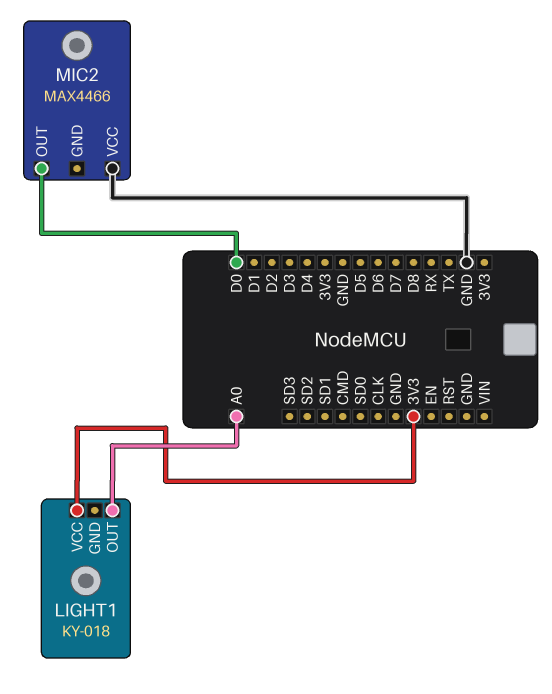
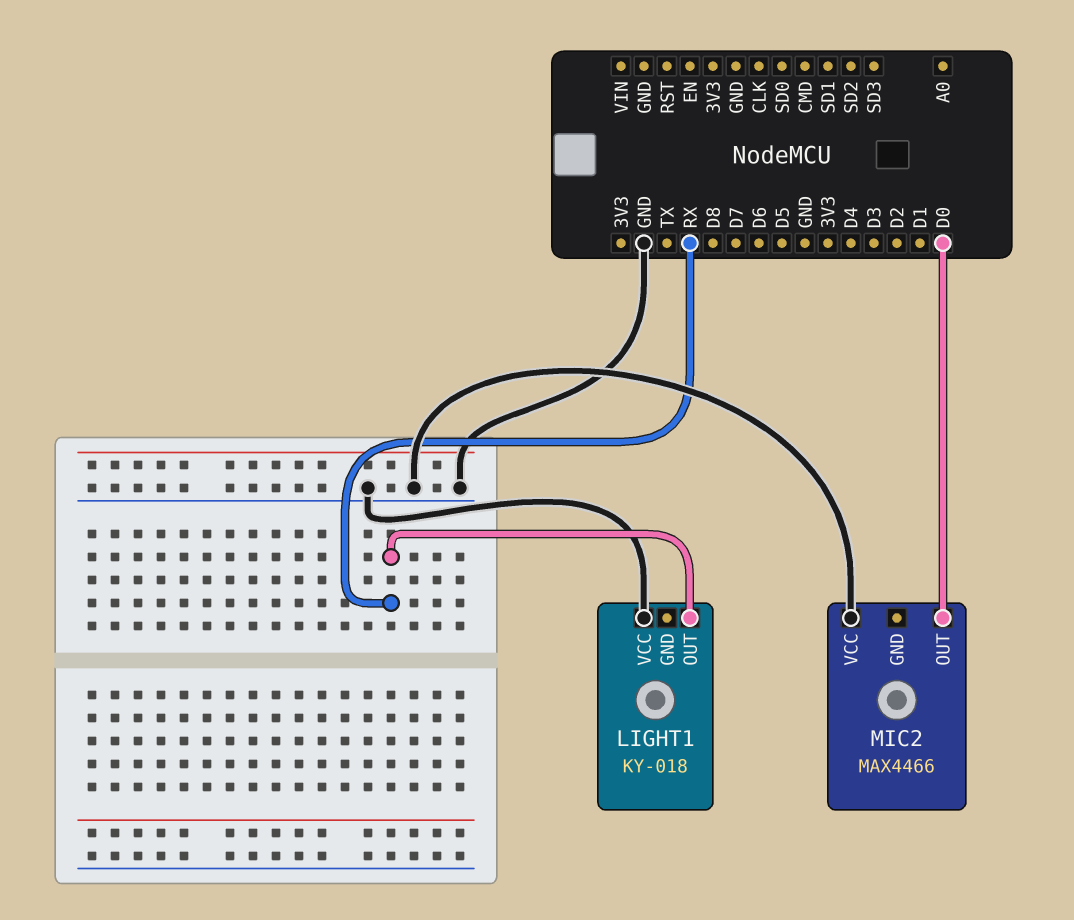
LIGHT1 pin OUT: A0 -> RX
LIGHT1 pin VCC: 3V3 -> GND

